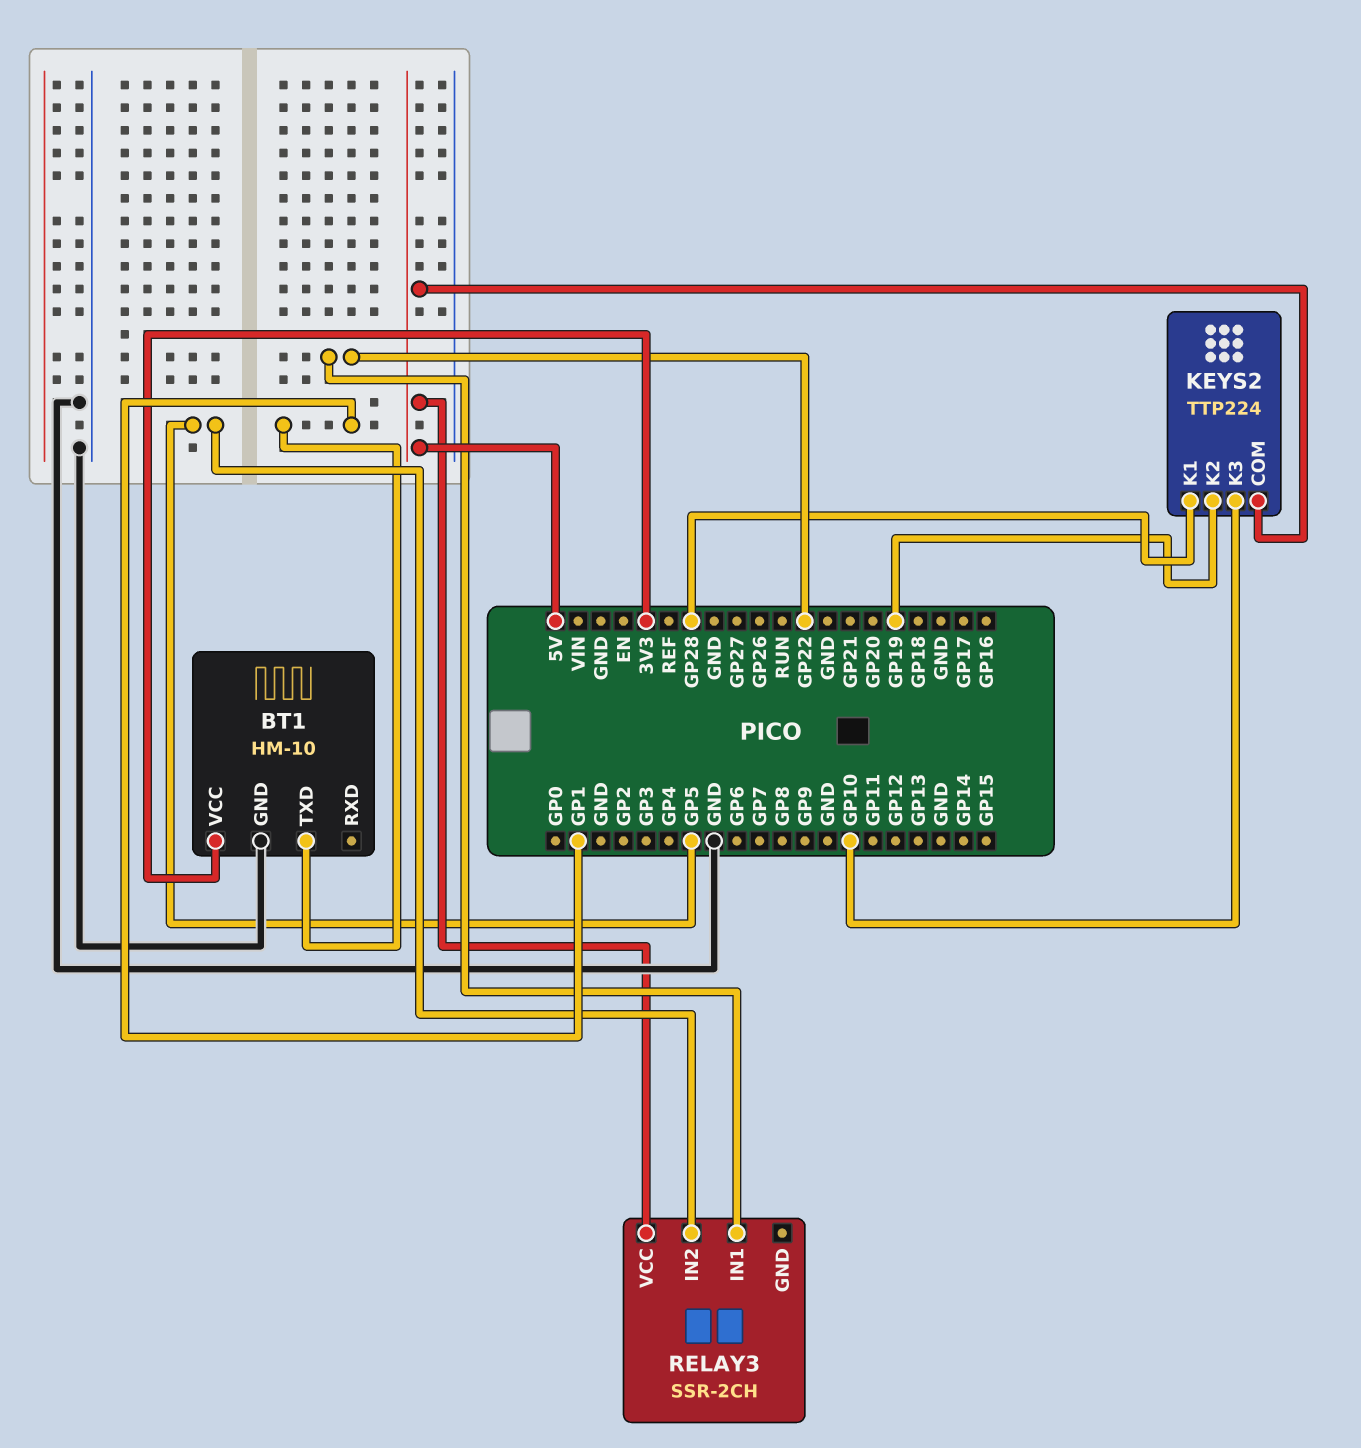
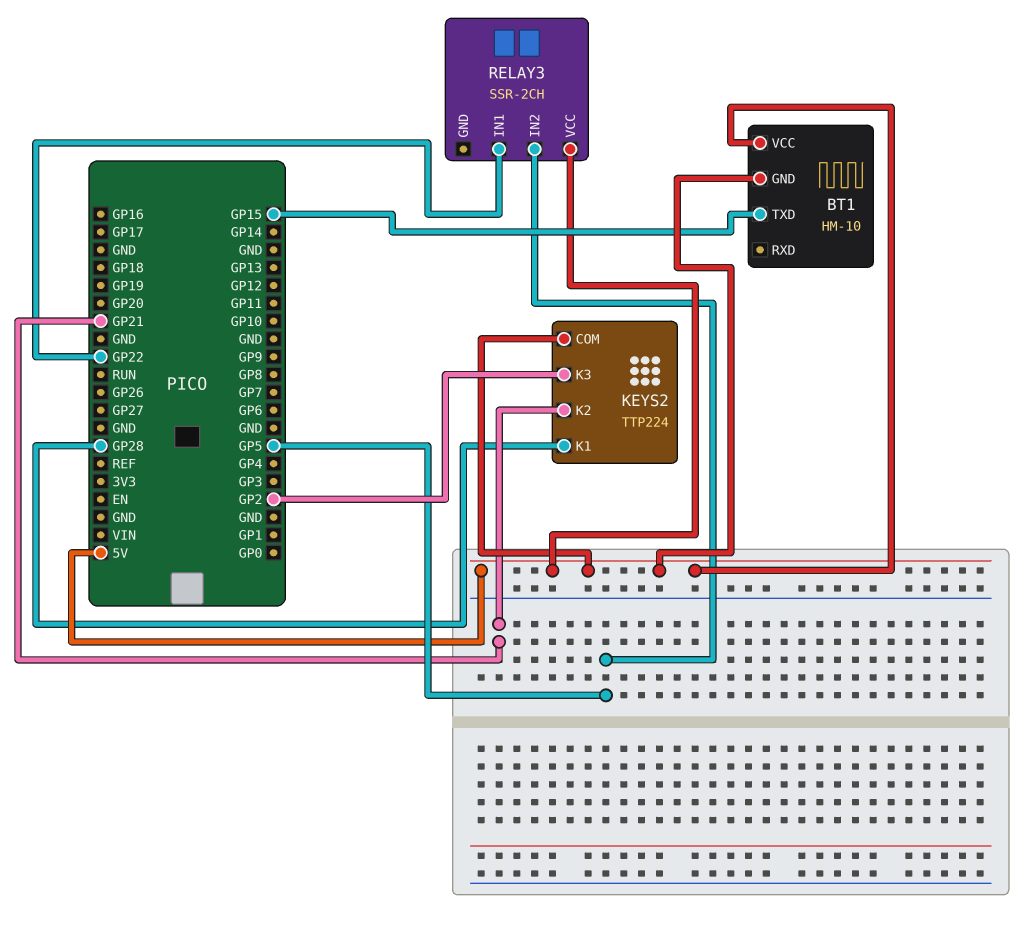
BT1 pin GND: GND -> 5V
BT1 pin TXD: GP1 -> GP15
BT1 pin VCC: 3V3 -> 5V
KEYS2 pin K2: GP19 -> GP21
KEYS2 pin K3: GP10 -> GP2

